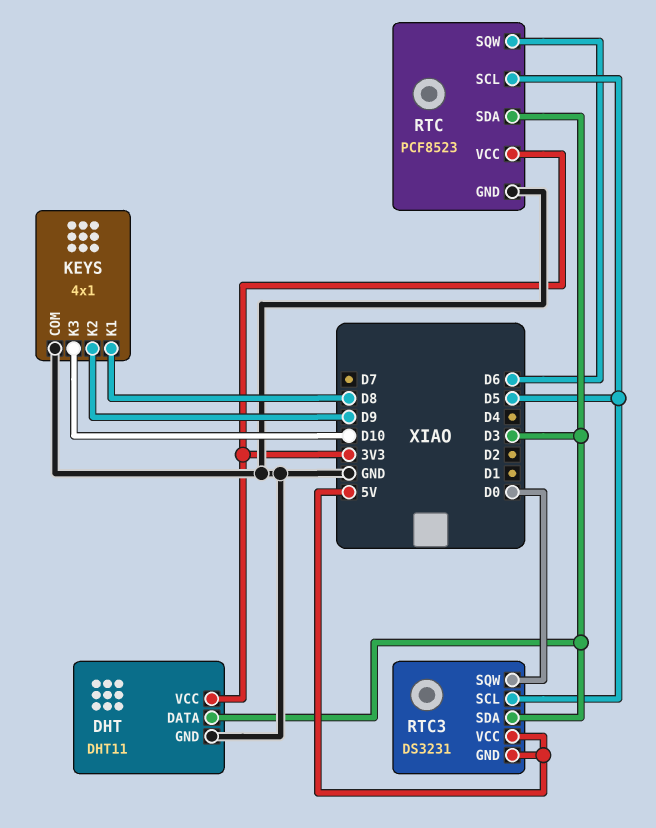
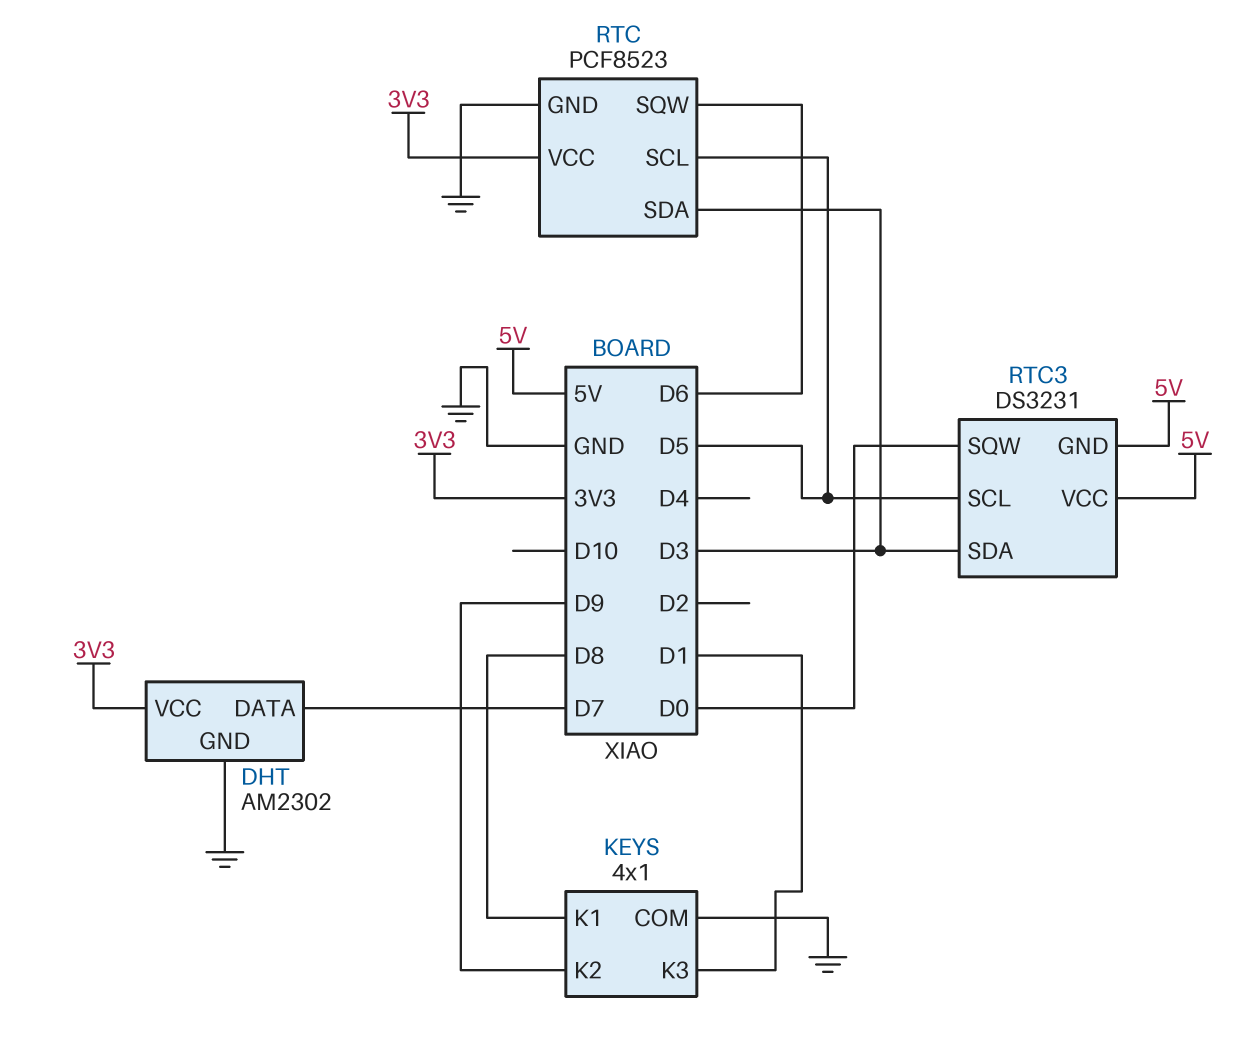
DHT: DHT11 -> AM2302
DHT pin DATA: D3 -> D7
KEYS pin K3: D10 -> D1

